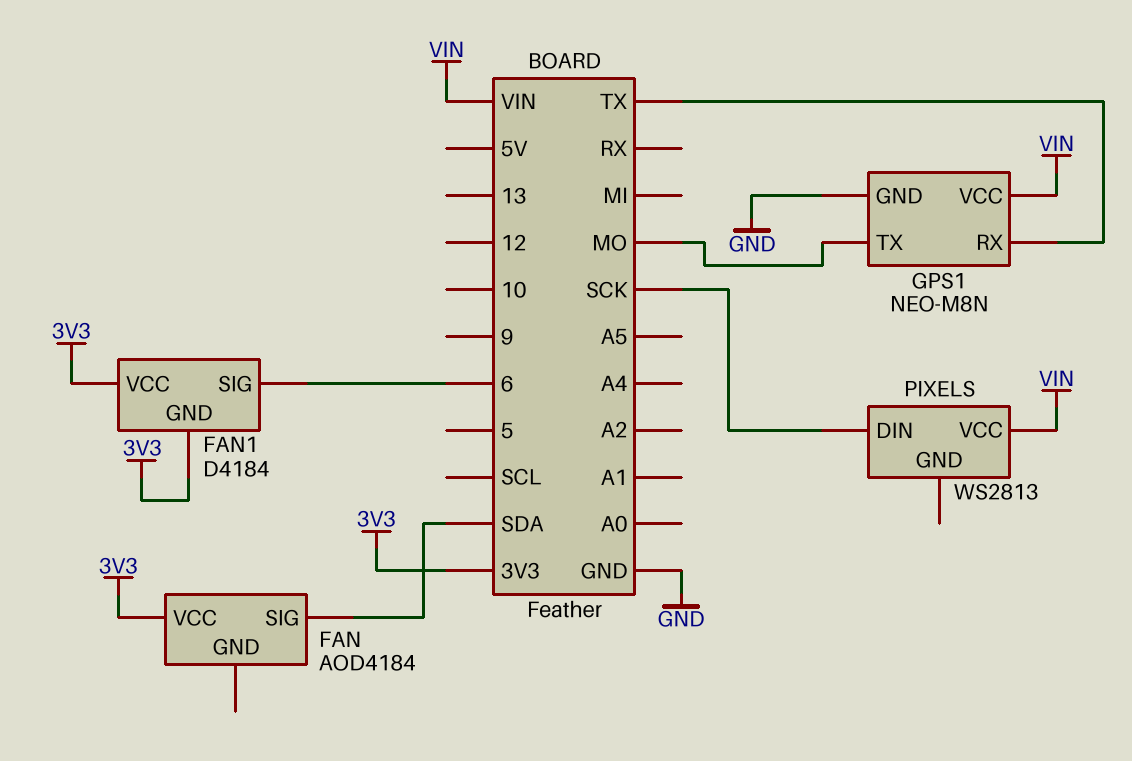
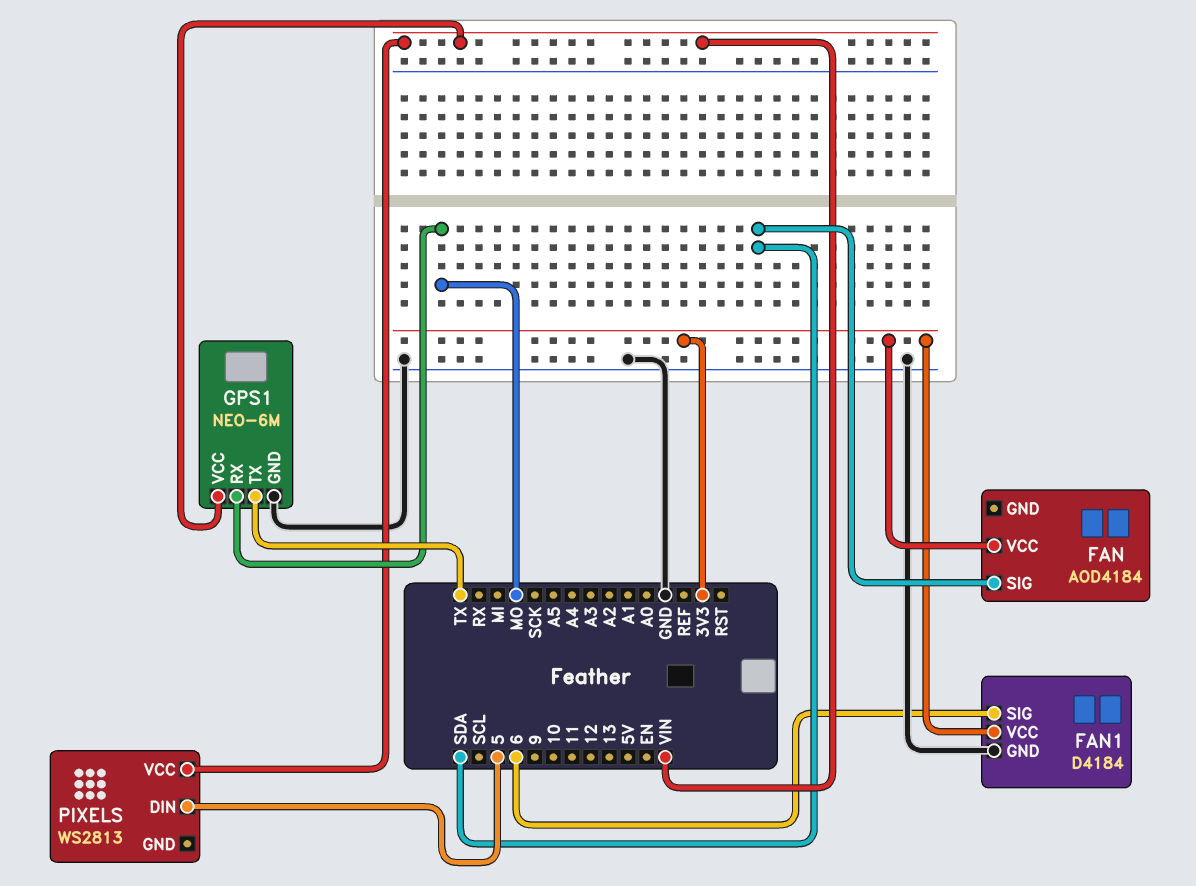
FAN1 pin GND: 3V3 -> GND
GPS1: NEO-M8N -> NEO-6M
GPS1 pin RX: TX -> MO
GPS1 pin TX: MO -> TX
PIXELS pin DIN: SCK -> 5

